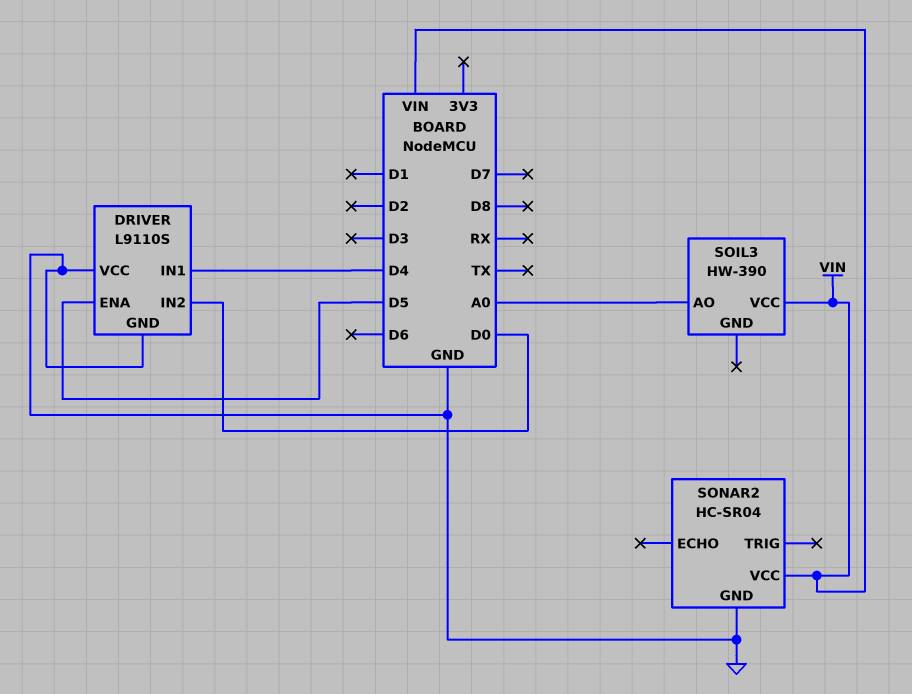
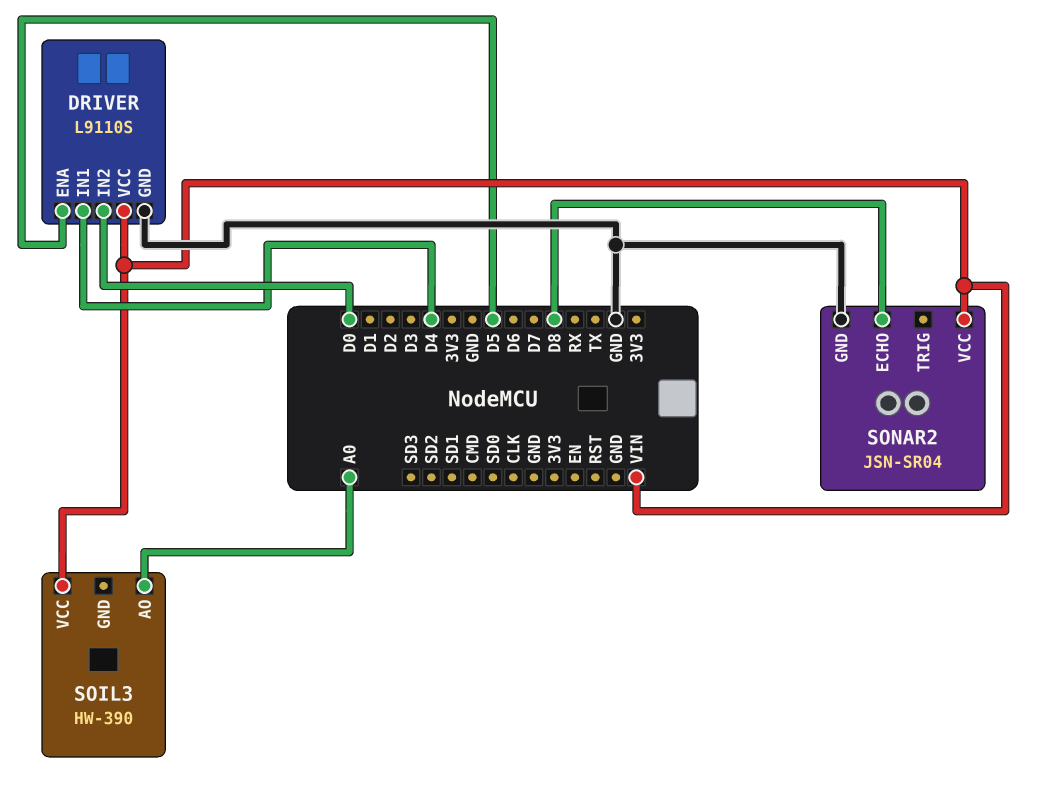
DRIVER pin VCC: GND -> VIN
SONAR2: HC-SR04 -> JSN-SR04
SONAR2 pin ECHO: none -> D8

